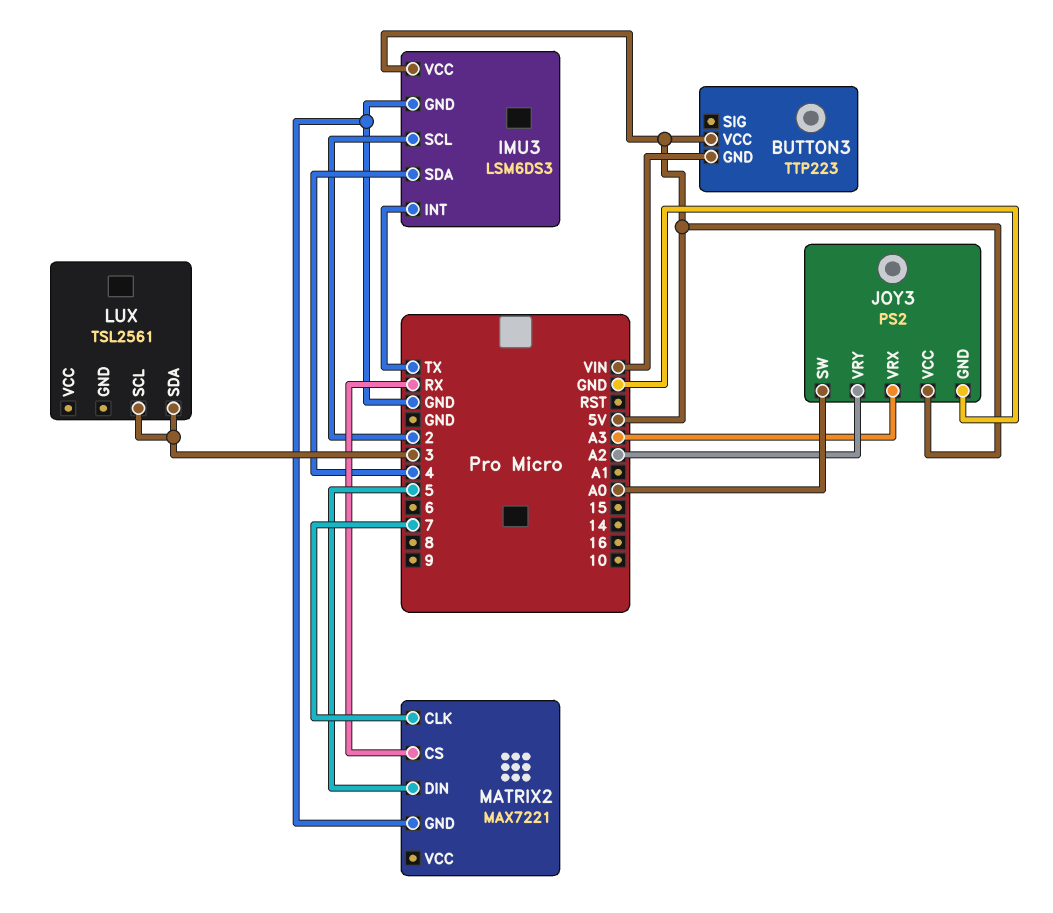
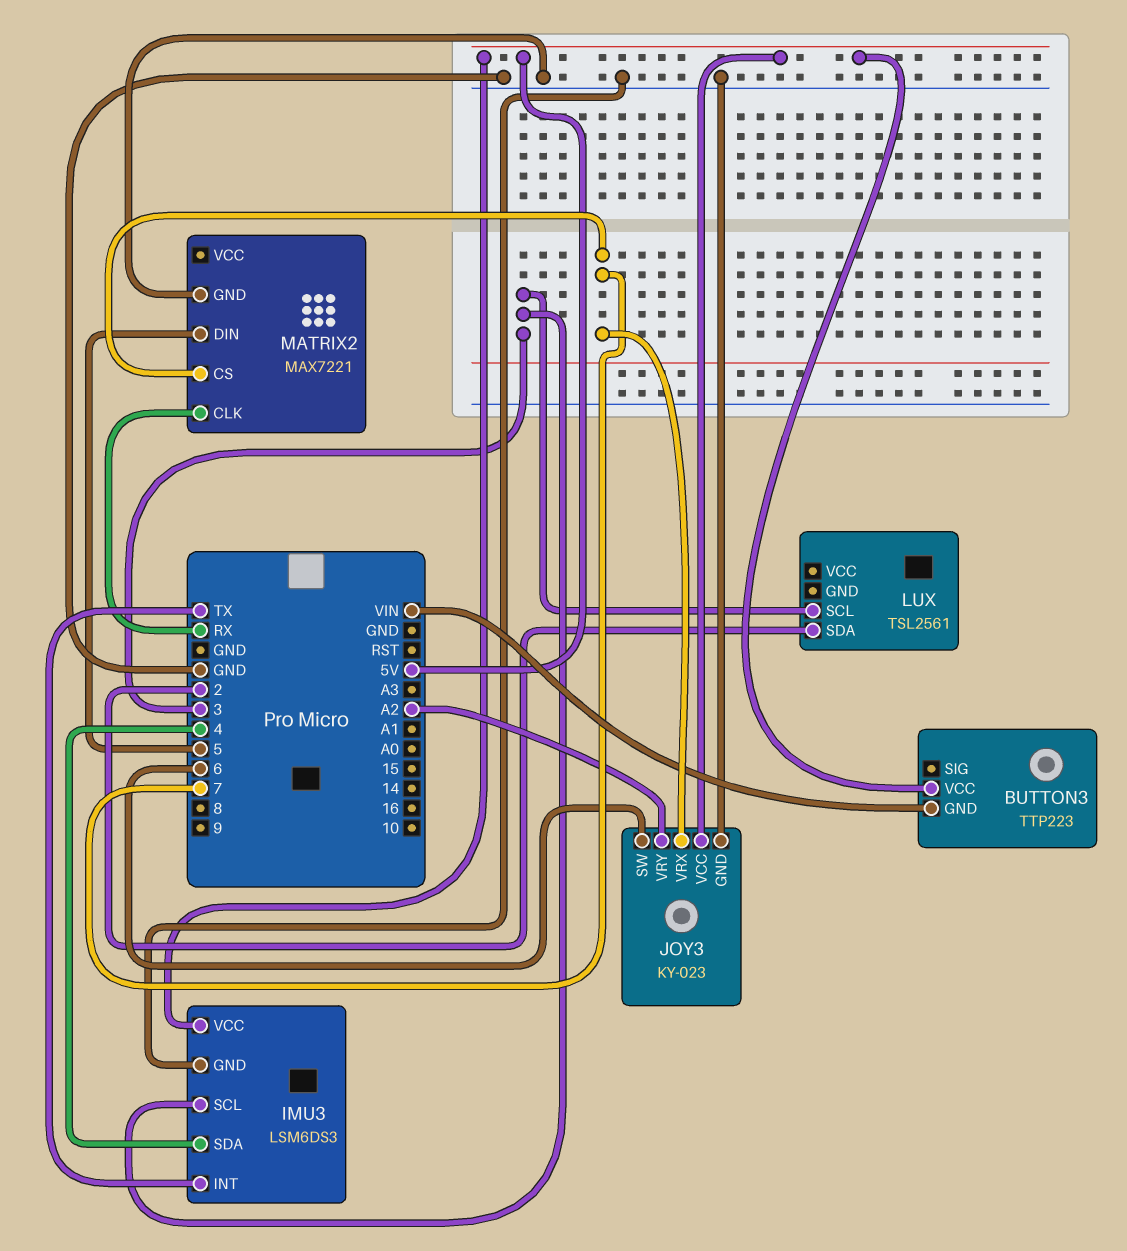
IMU3 pin SCL: 2 -> 3
JOY3: PS2 -> KY-023
JOY3 pin SW: A0 -> 6
JOY3 pin VRX: A3 -> 7
LUX pin SDA: 3 -> 2
MATRIX2 pin CLK: 7 -> RX
MATRIX2 pin CS: RX -> 7

